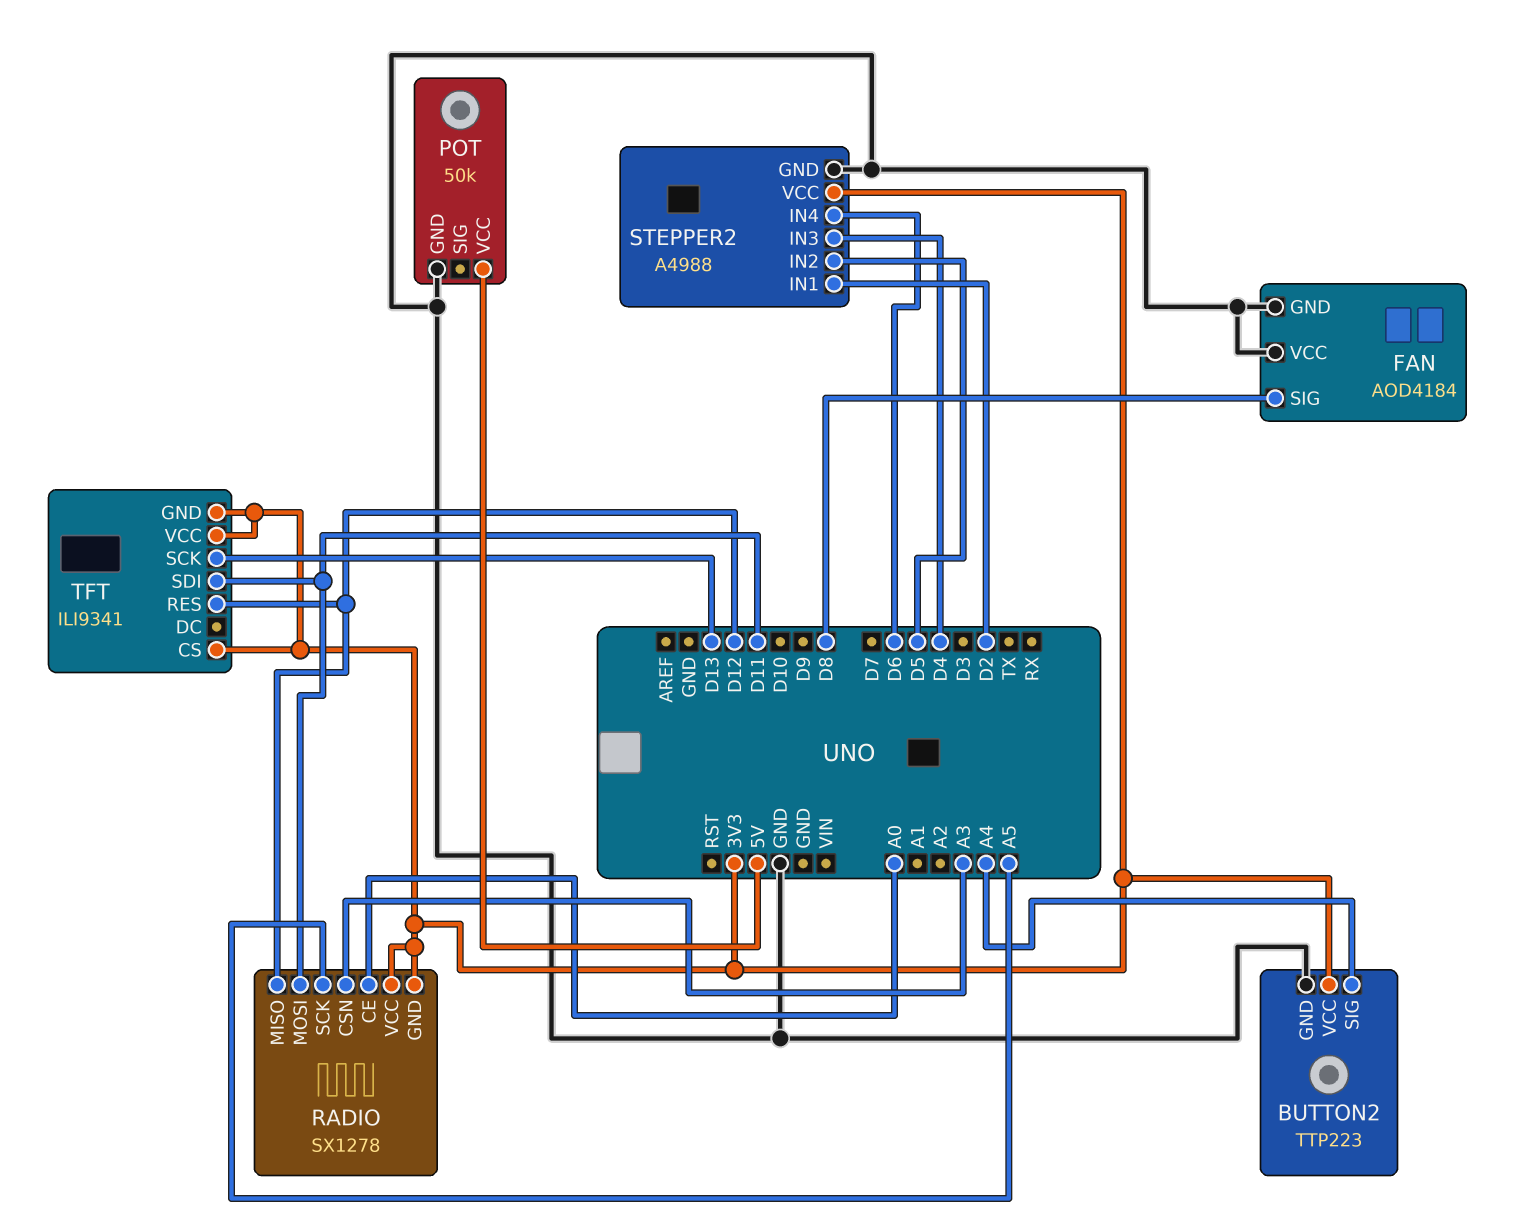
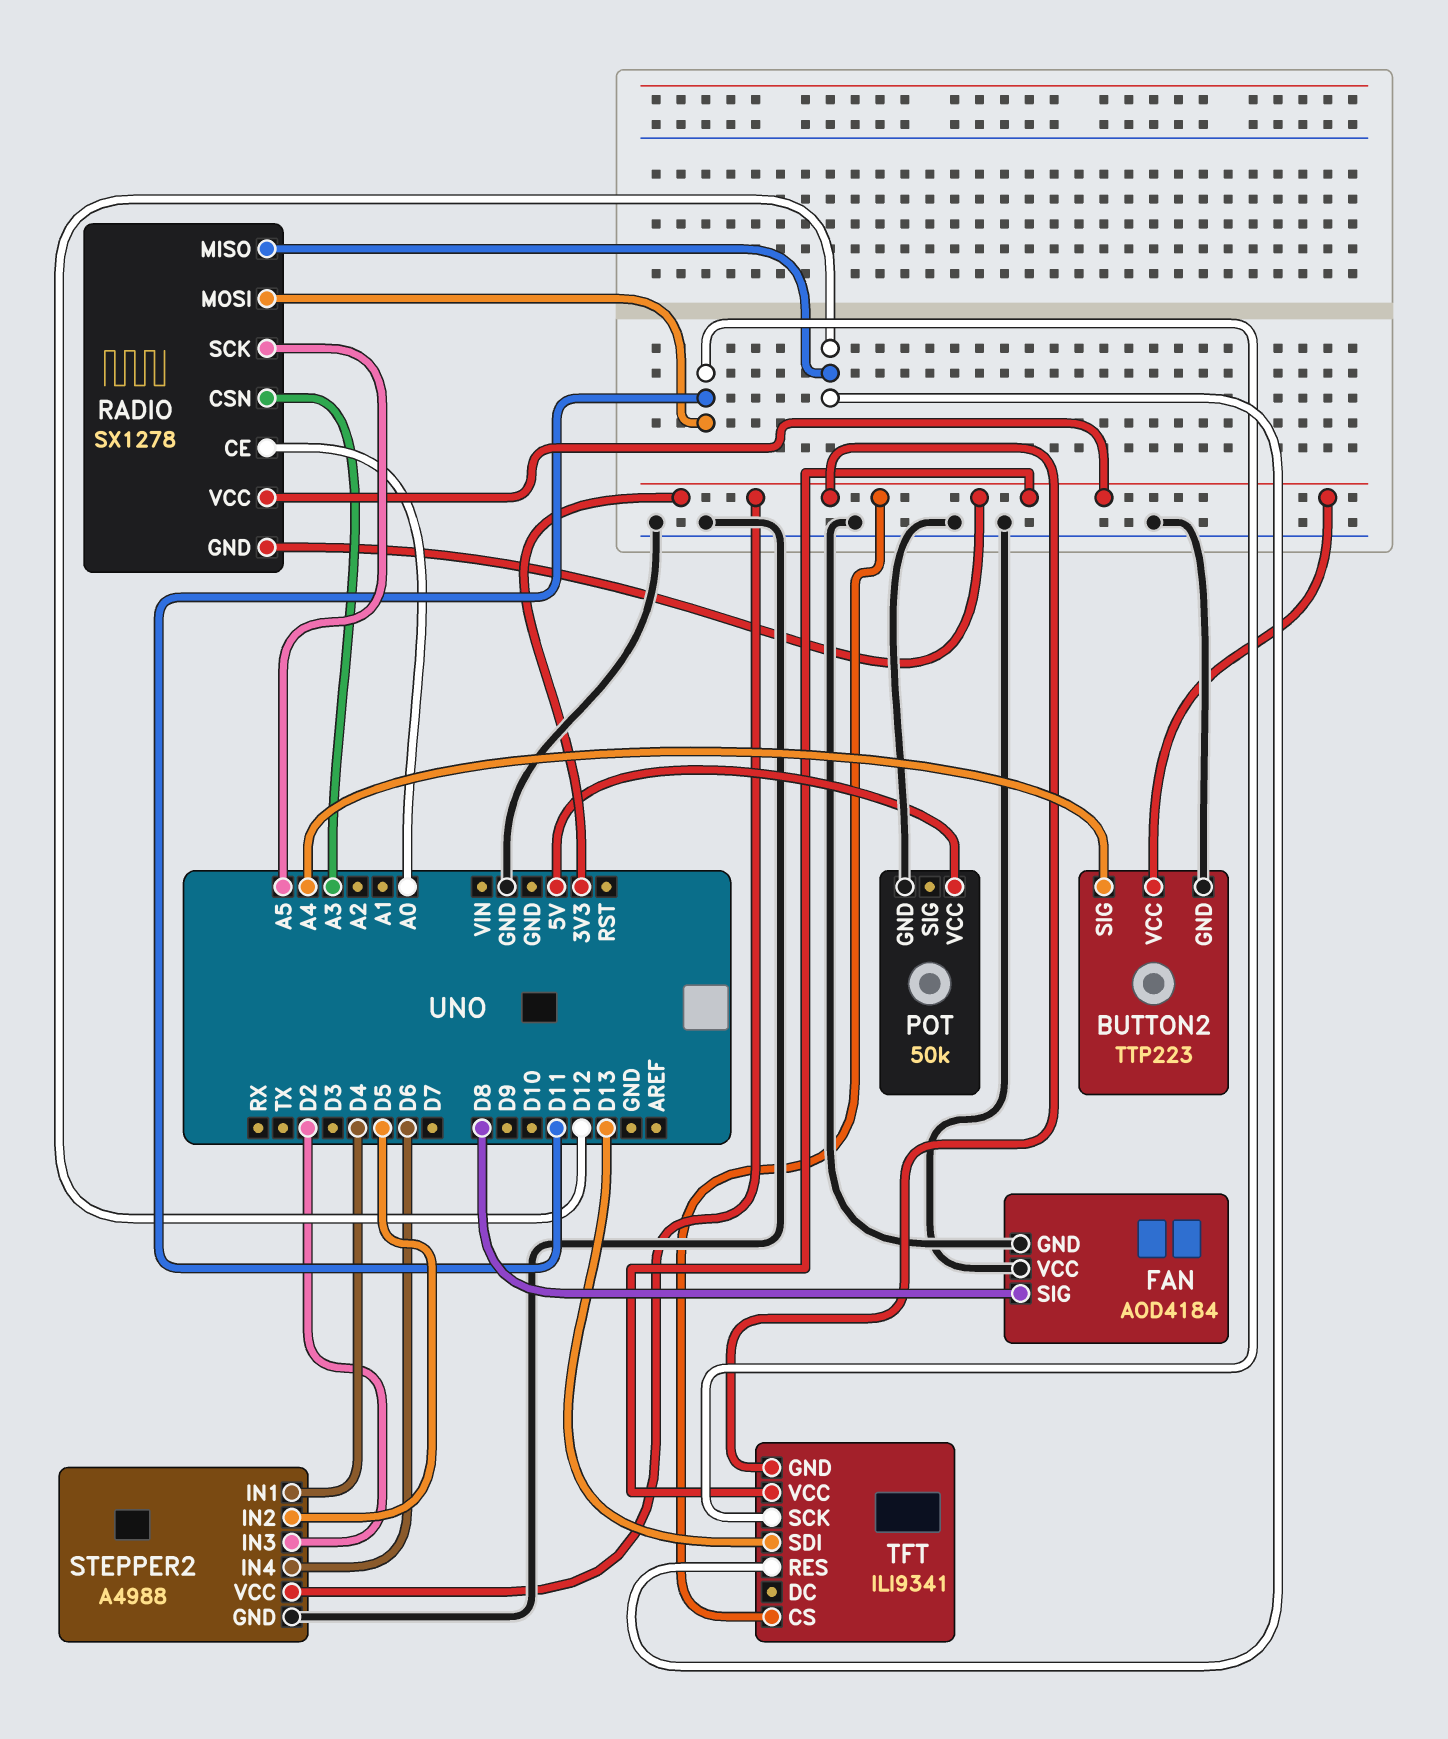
STEPPER2 pin IN1: D2 -> D4
STEPPER2 pin IN3: D4 -> D2
TFT pin SCK: D13 -> D11
TFT pin SDI: D11 -> D13

